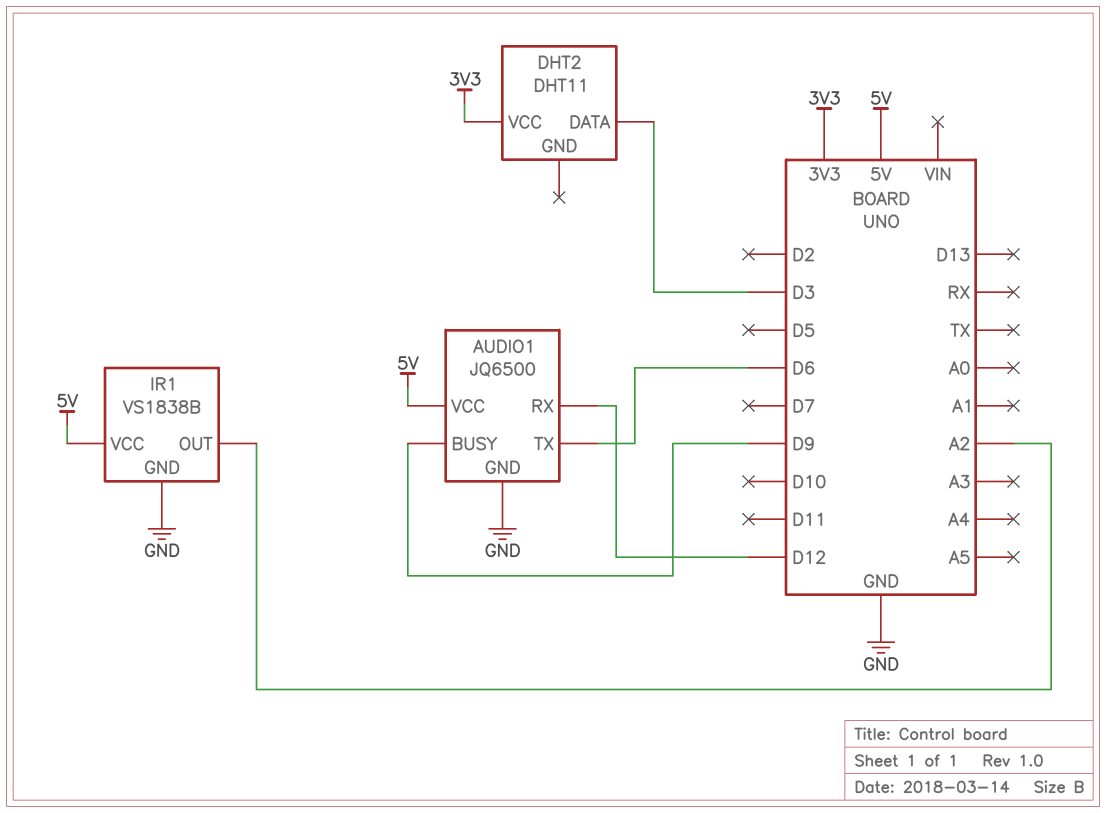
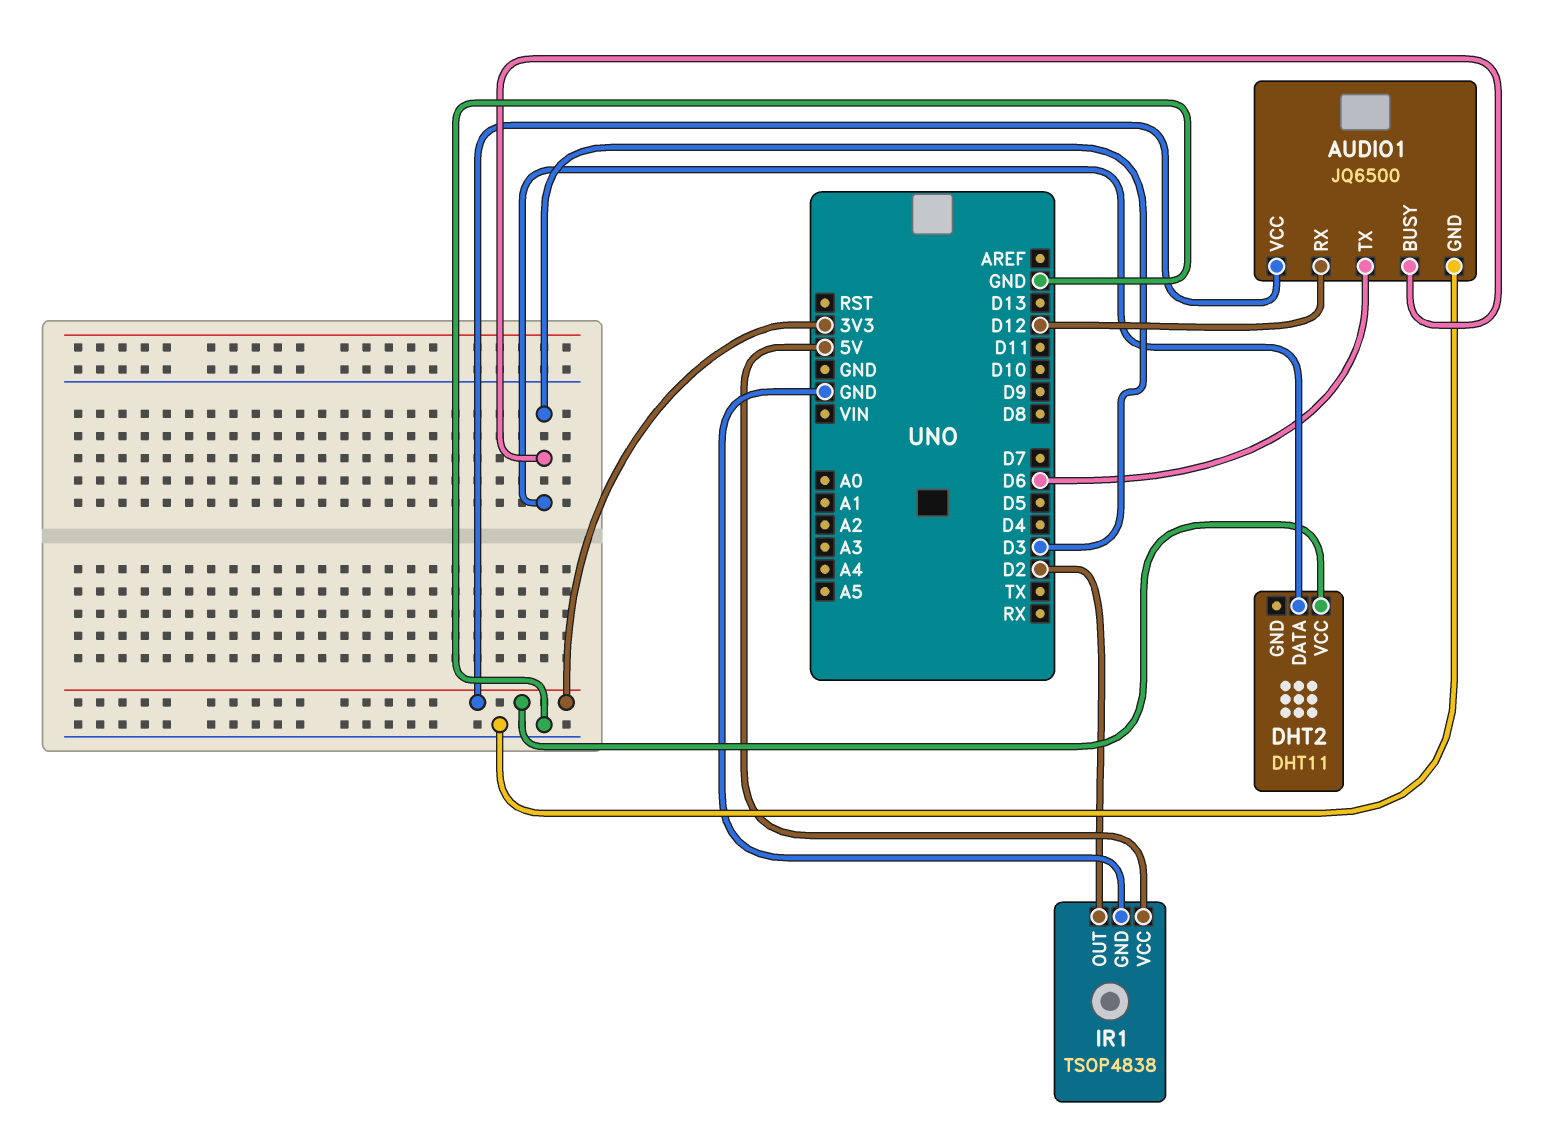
AUDIO1 pin BUSY: D9 -> D3
AUDIO1 pin VCC: 5V -> 3V3
IR1: VS1838B -> TSOP4838
IR1 pin OUT: A2 -> D2

